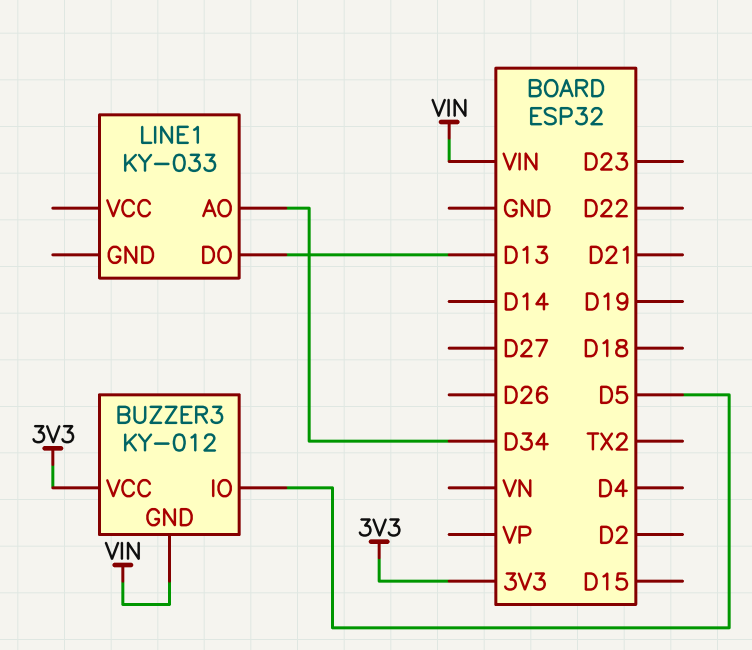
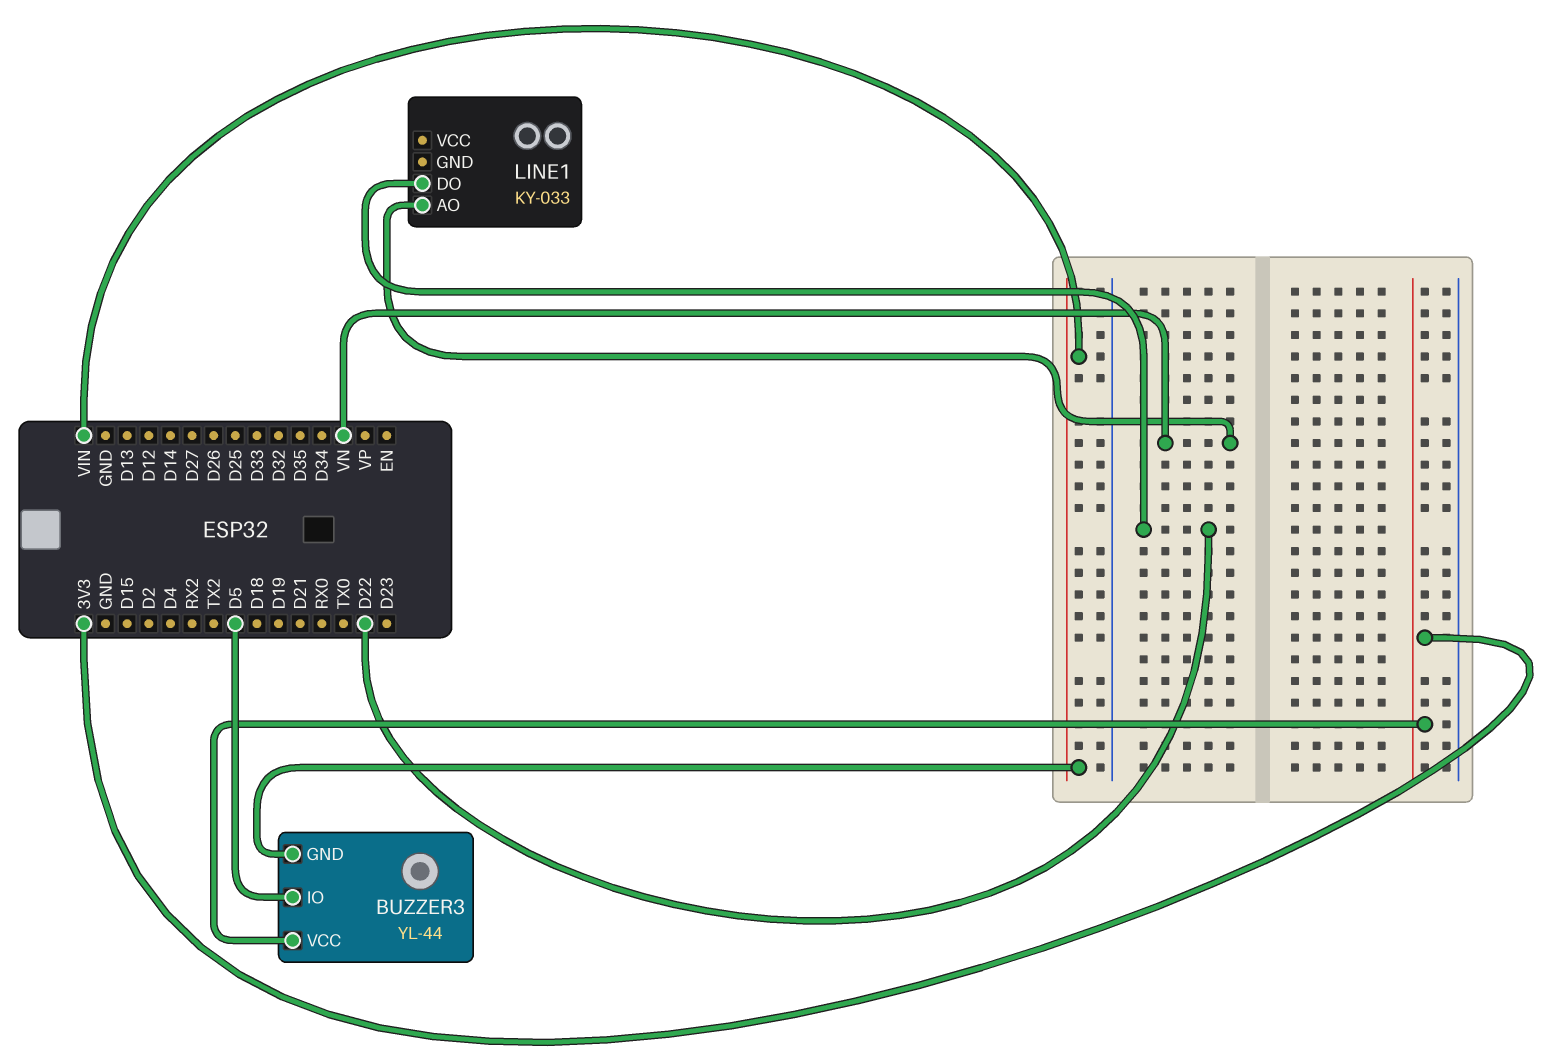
BUZZER3: KY-012 -> YL-44
LINE1 pin AO: D34 -> VN
LINE1 pin DO: D13 -> D22

